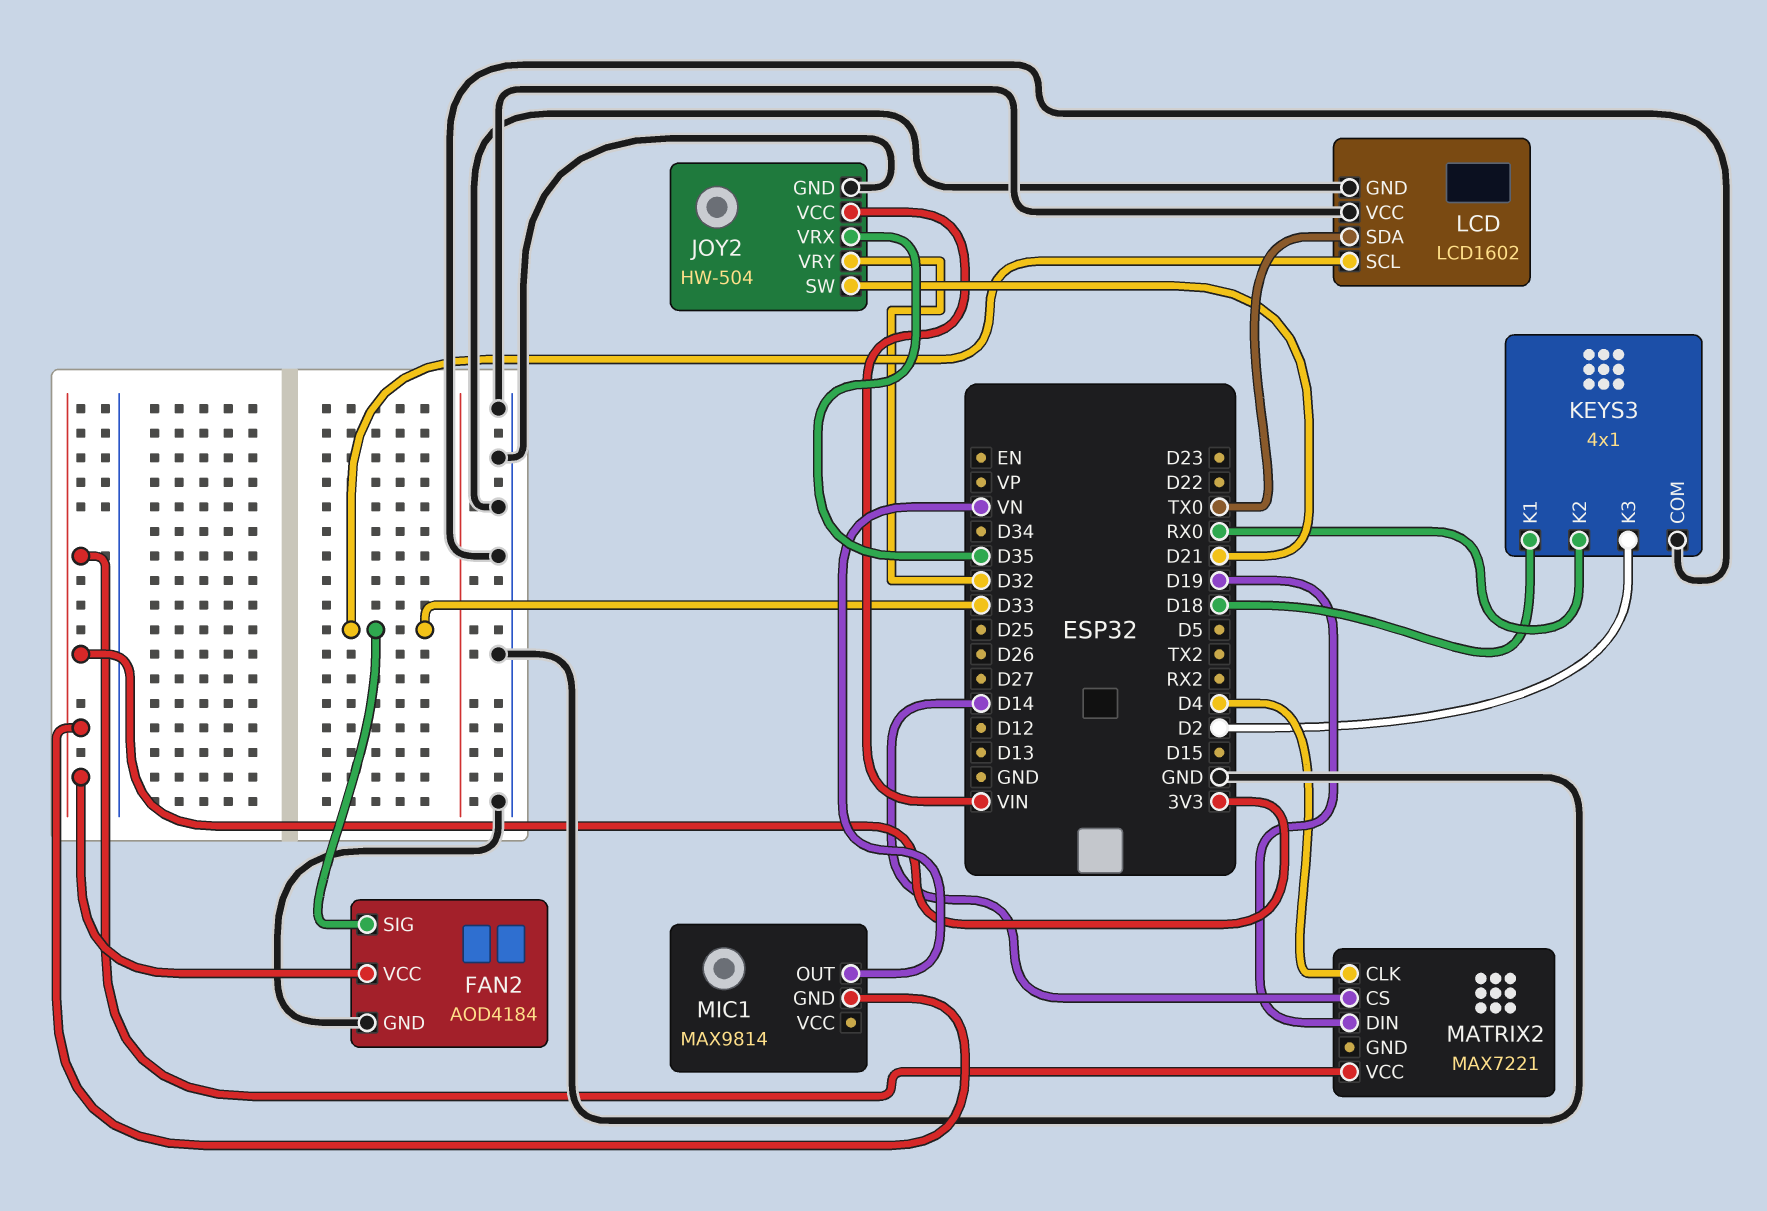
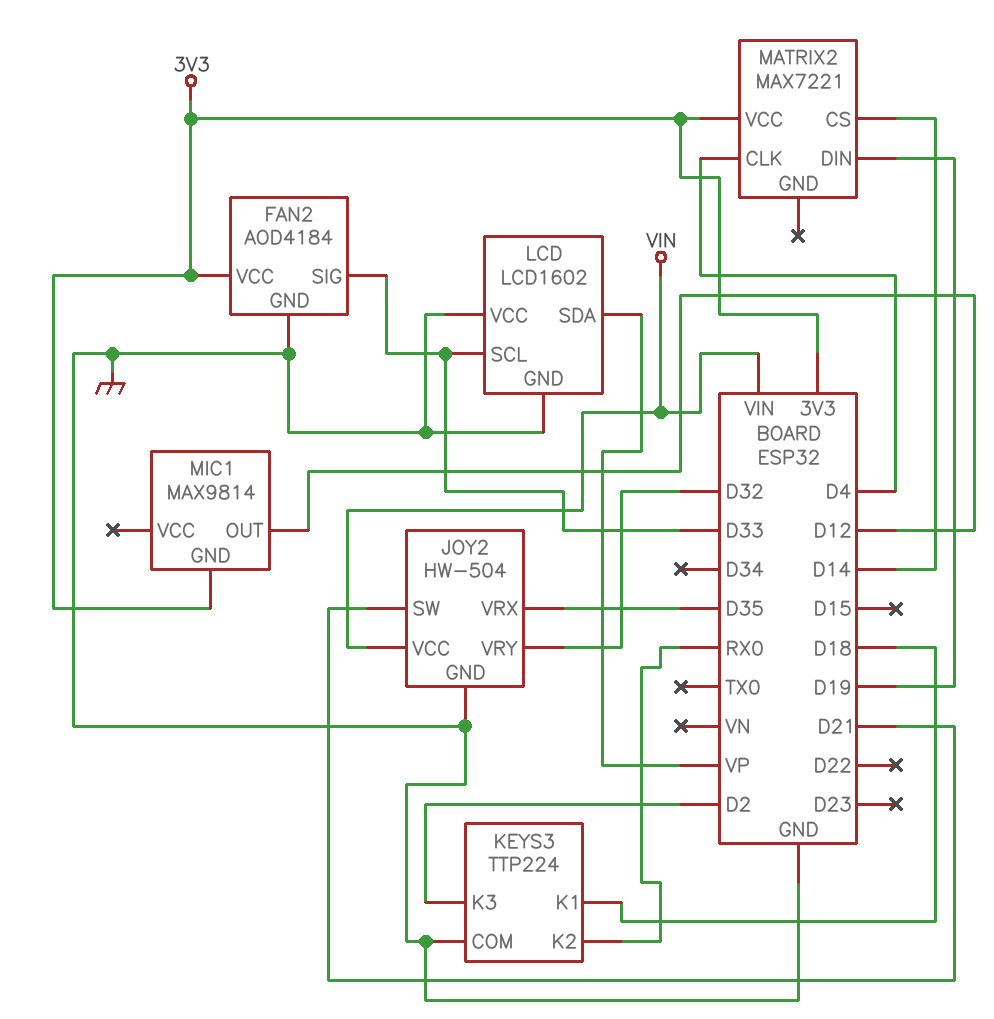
KEYS3: 4x1 -> TTP224
LCD pin SDA: TX0 -> VP
MIC1 pin OUT: VN -> D12

